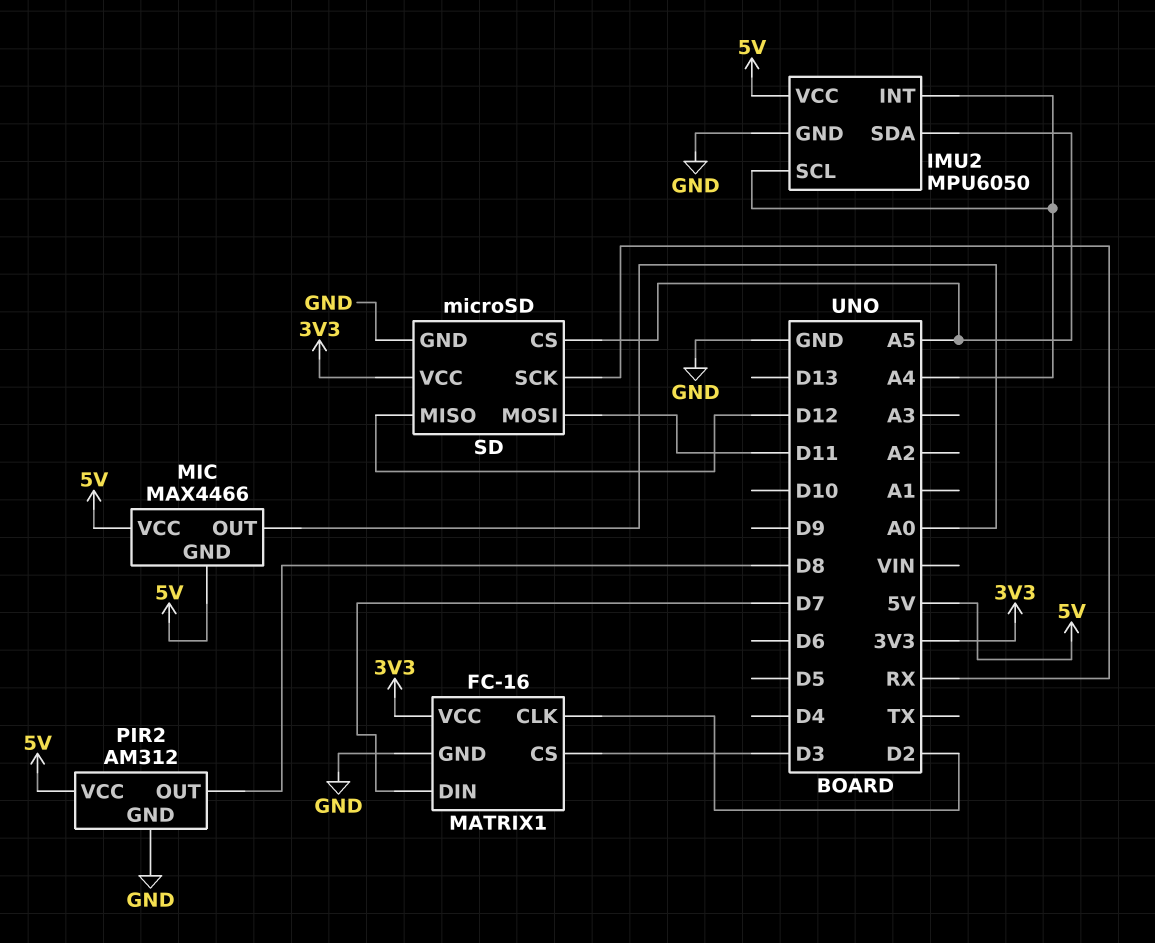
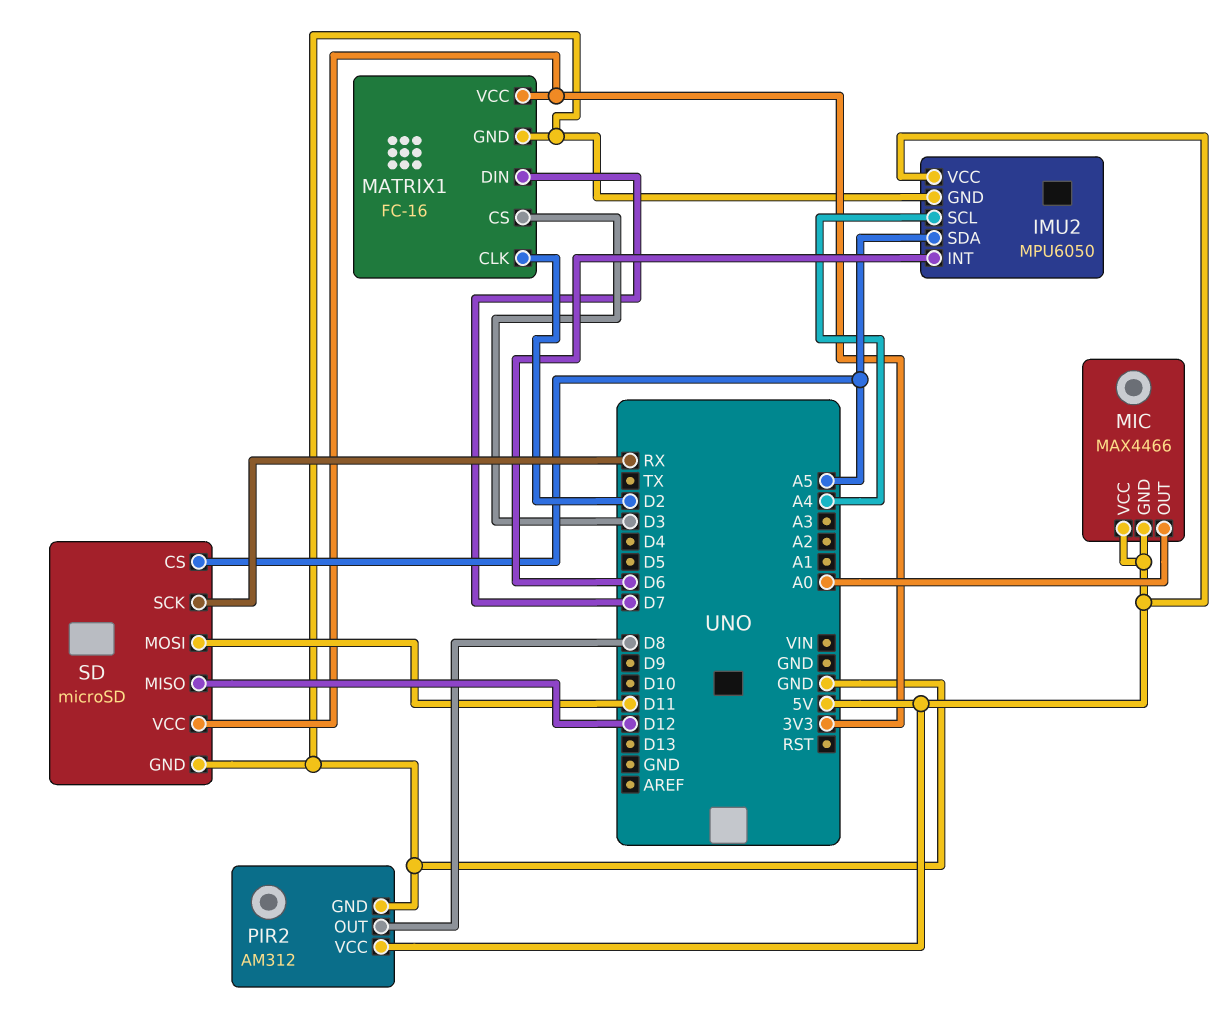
IMU2 pin INT: A4 -> D6

